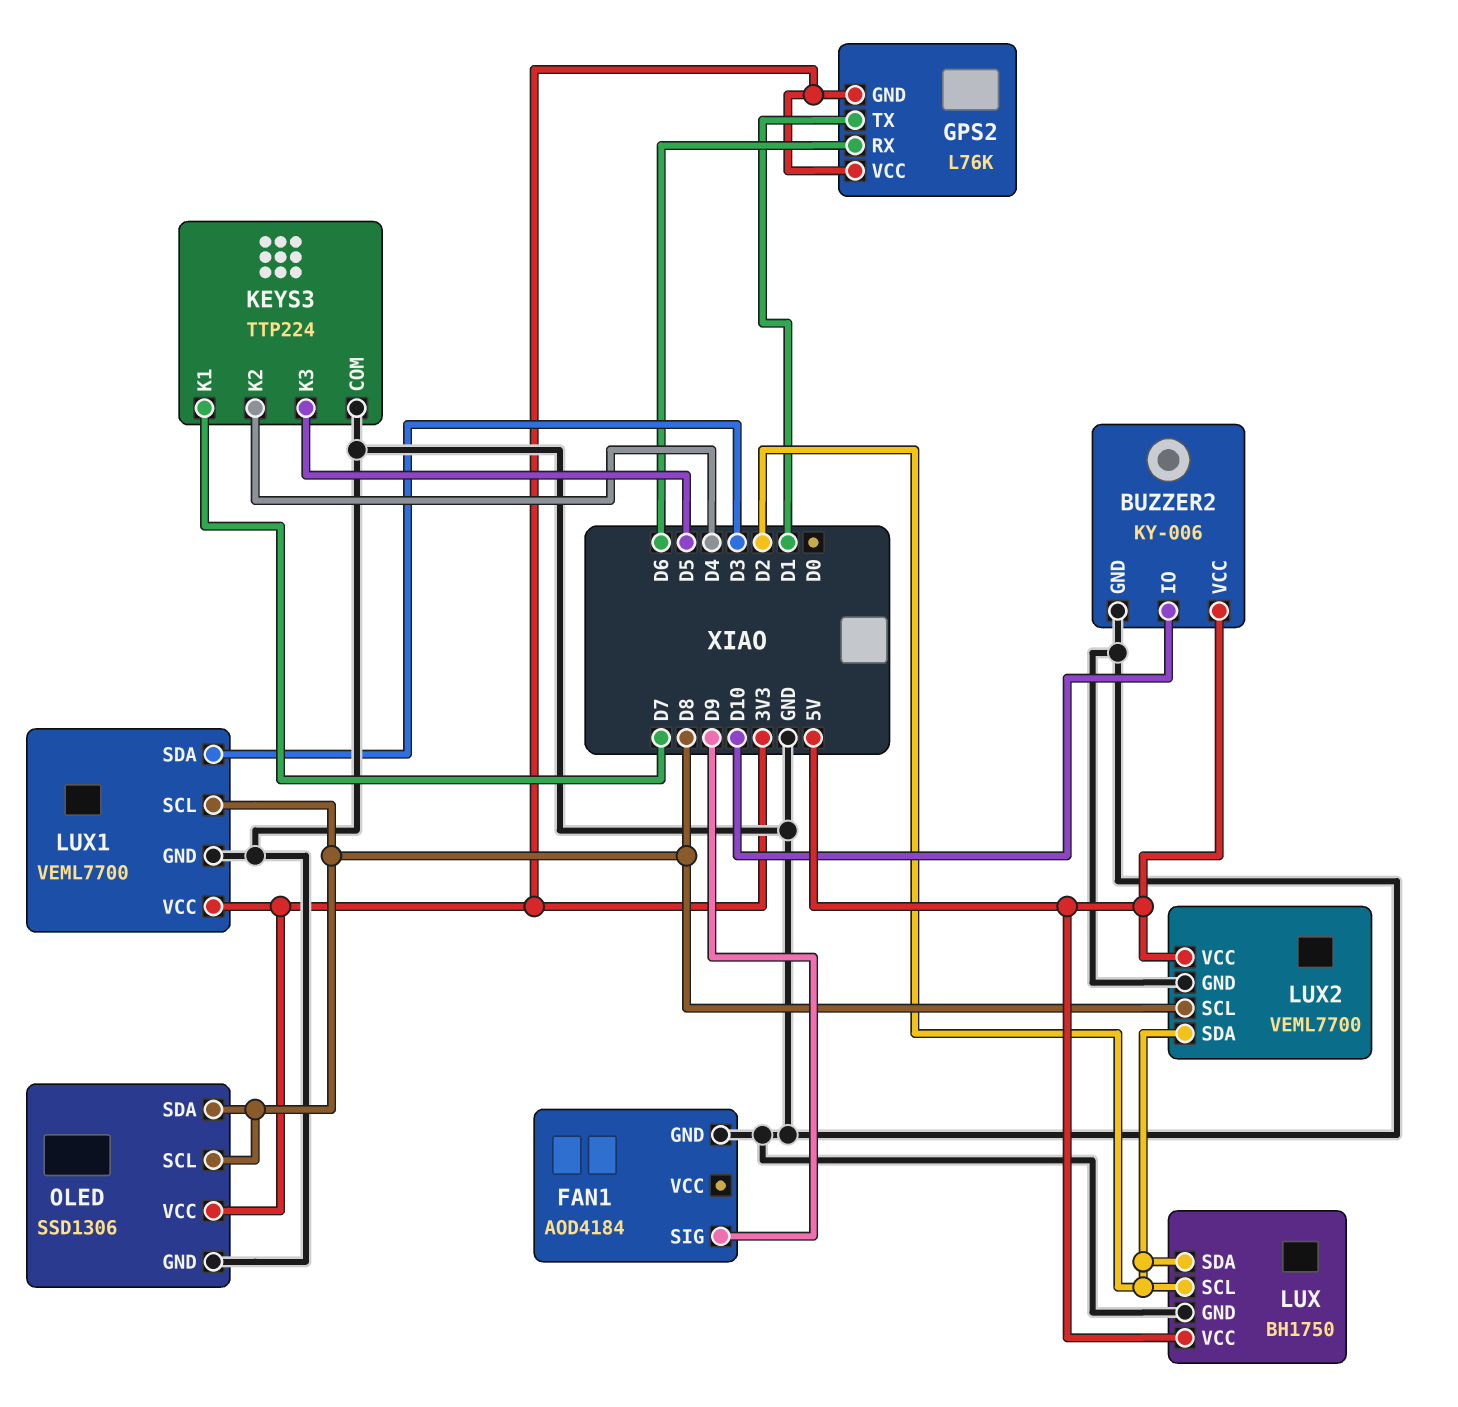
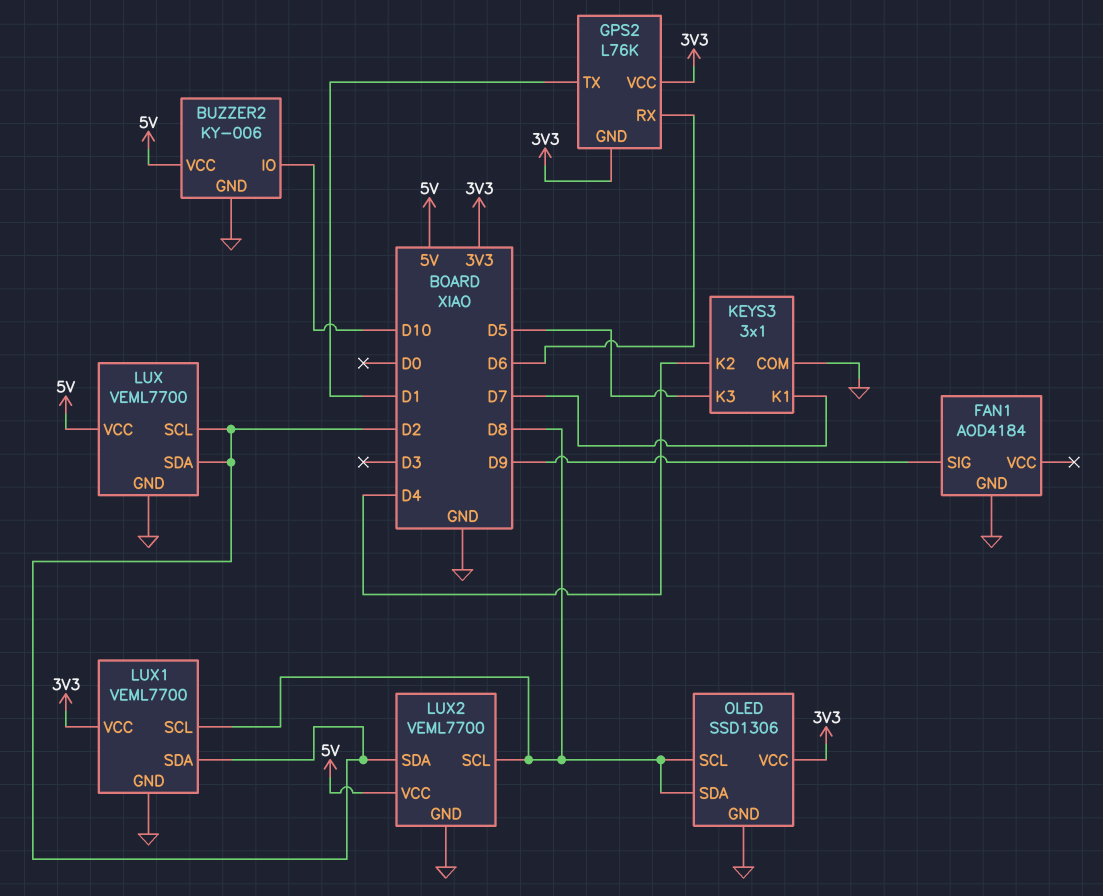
KEYS3: TTP224 -> 3x1
LUX: BH1750 -> VEML7700
LUX1 pin SDA: D3 -> D2

